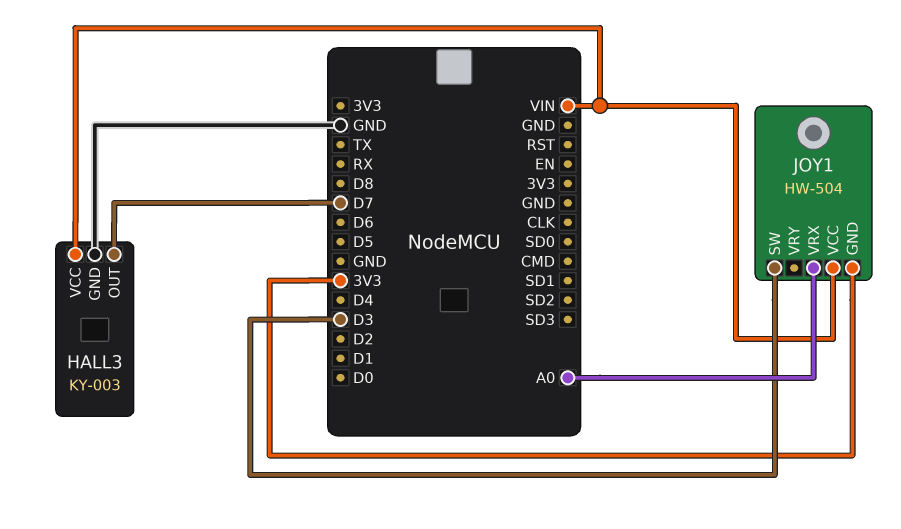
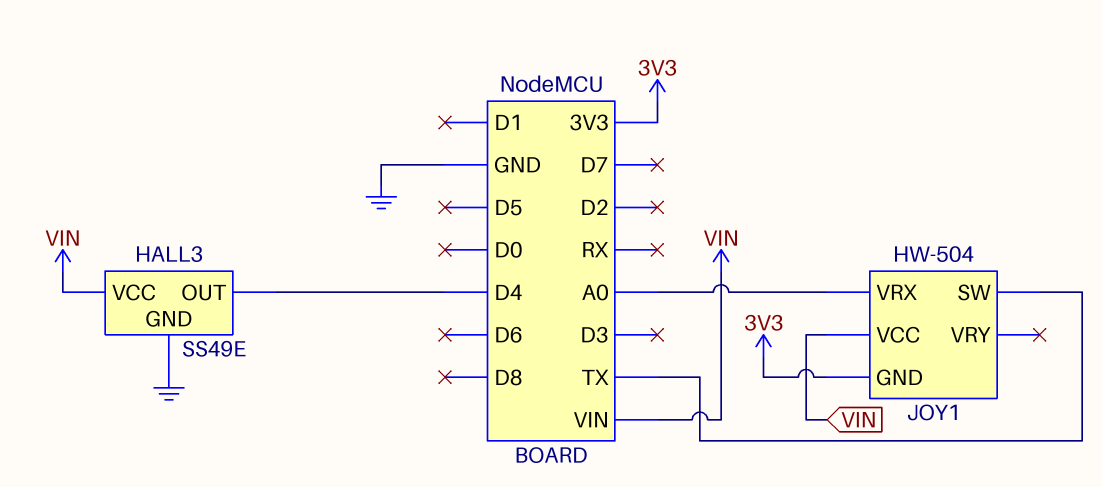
HALL3: KY-003 -> SS49E
HALL3 pin OUT: D7 -> D4
JOY1 pin SW: D3 -> TX

